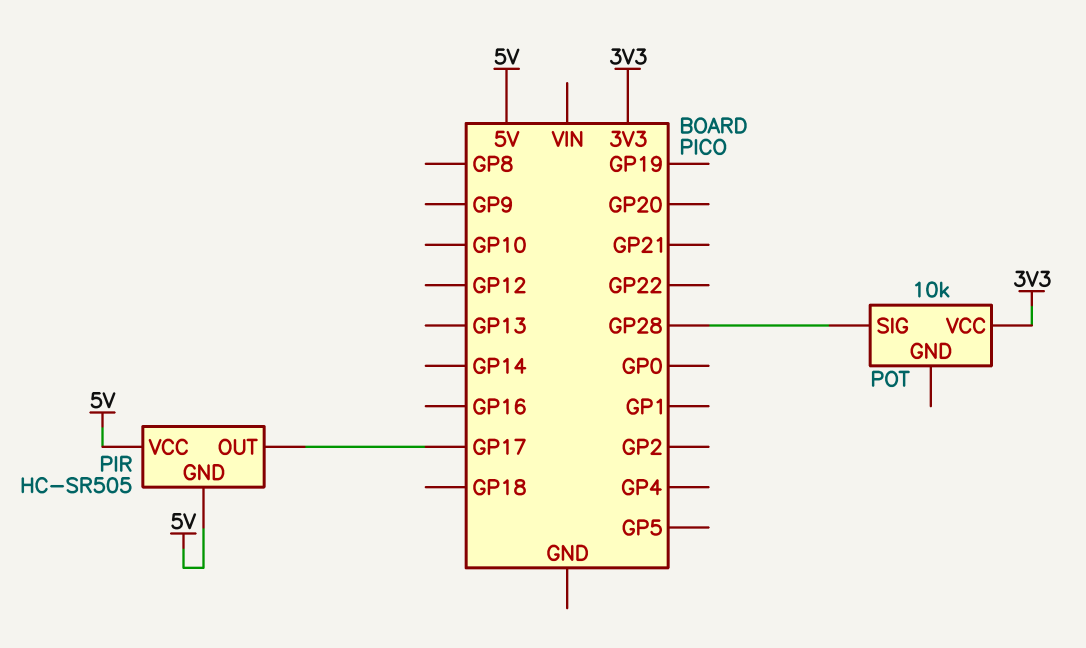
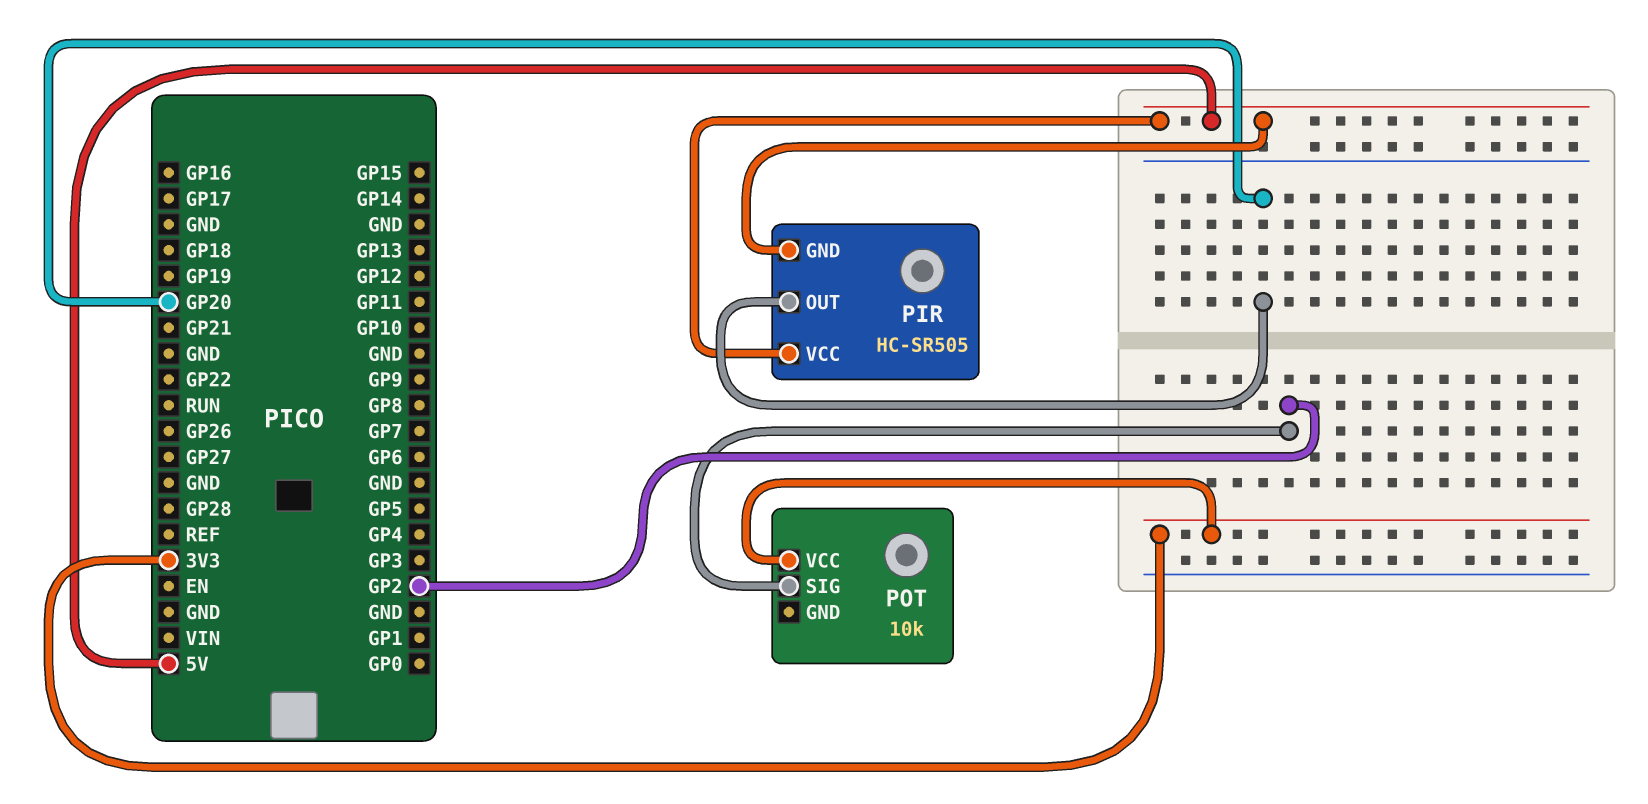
PIR pin OUT: GP17 -> GP20
POT pin SIG: GP28 -> GP2

